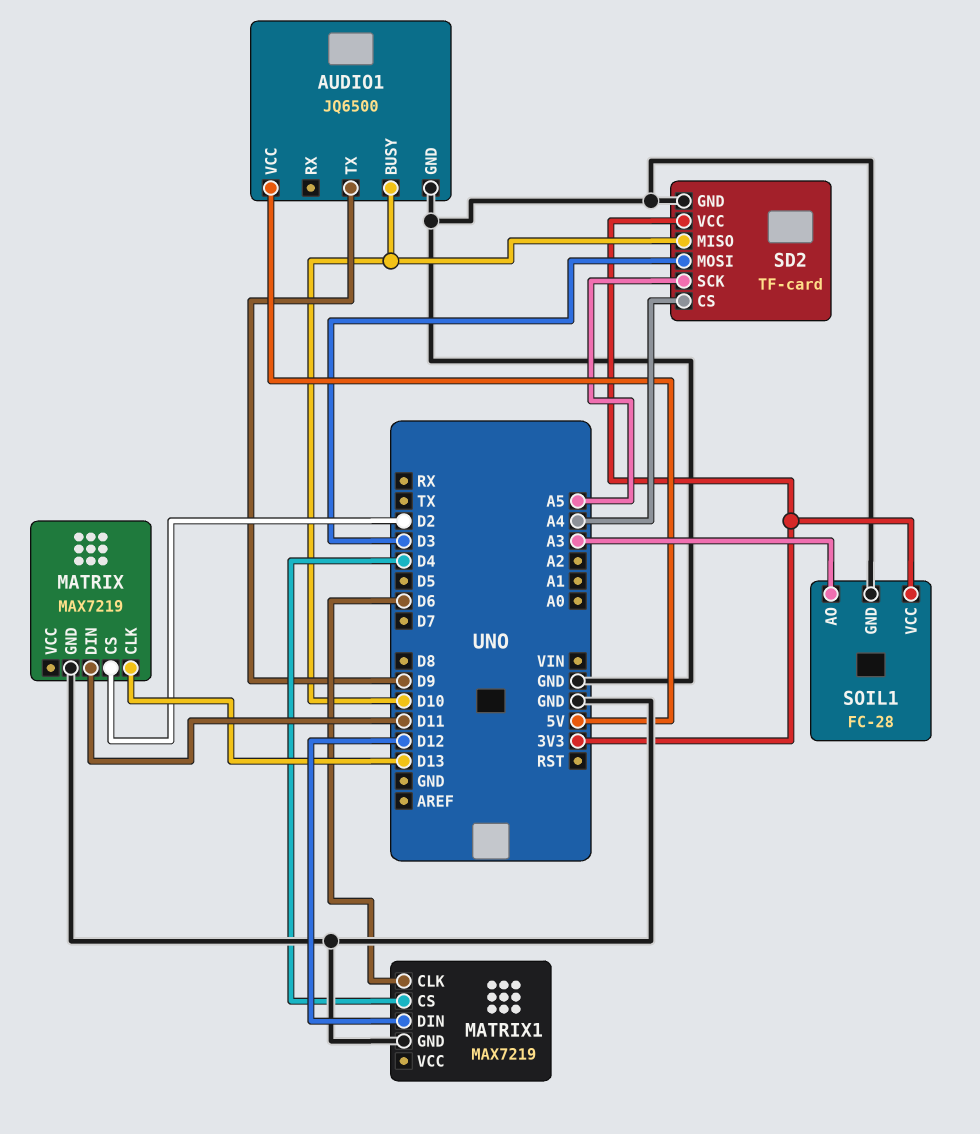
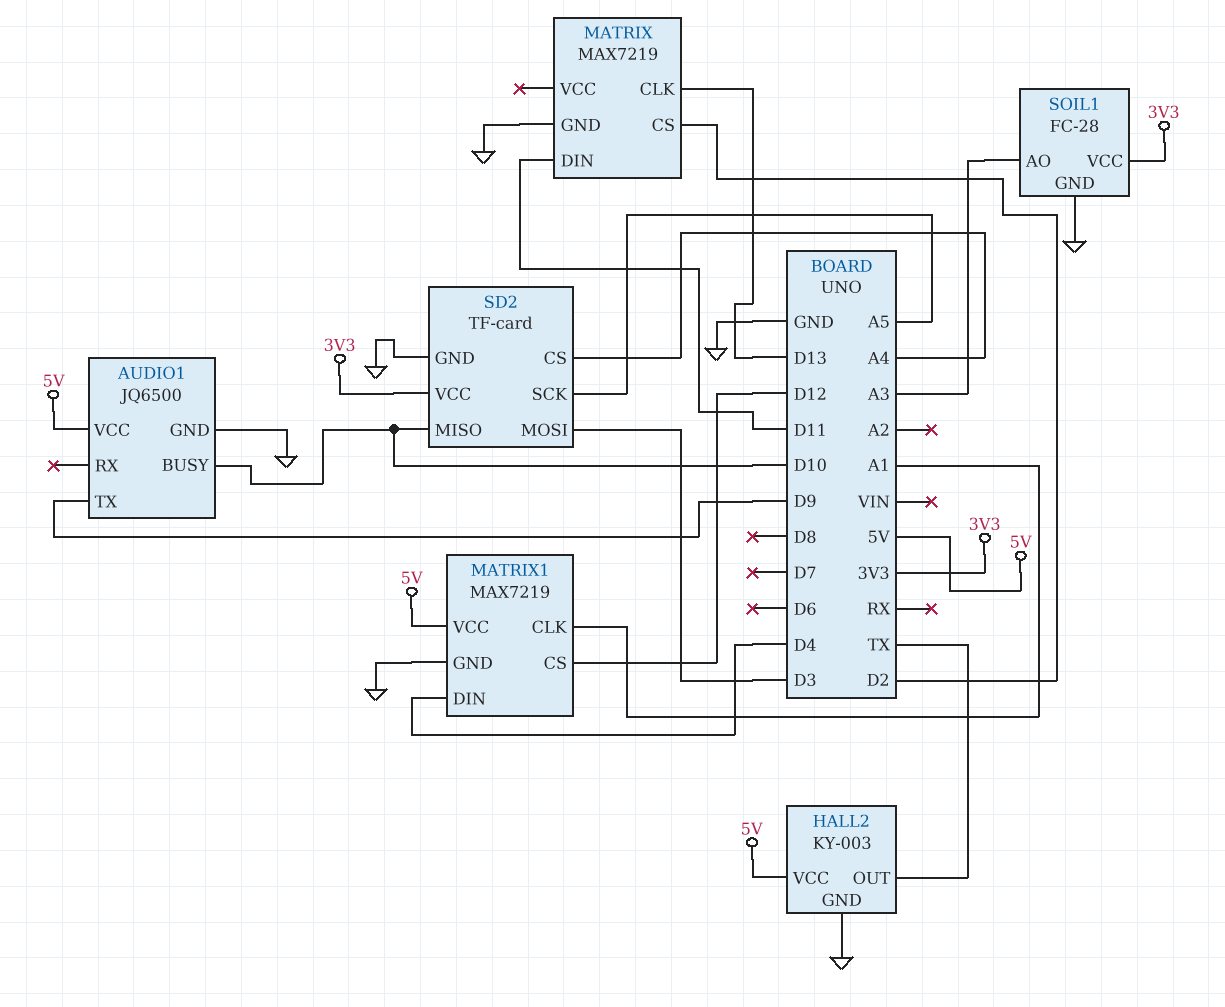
HALL2: none -> KY-003
HALL2 pin GND: none -> GND
HALL2 pin OUT: none -> TX
HALL2 pin VCC: none -> 5V
MATRIX1 pin CLK: D6 -> A1
MATRIX1 pin CS: D4 -> D12
MATRIX1 pin DIN: D12 -> D4
MATRIX1 pin VCC: none -> 5V

